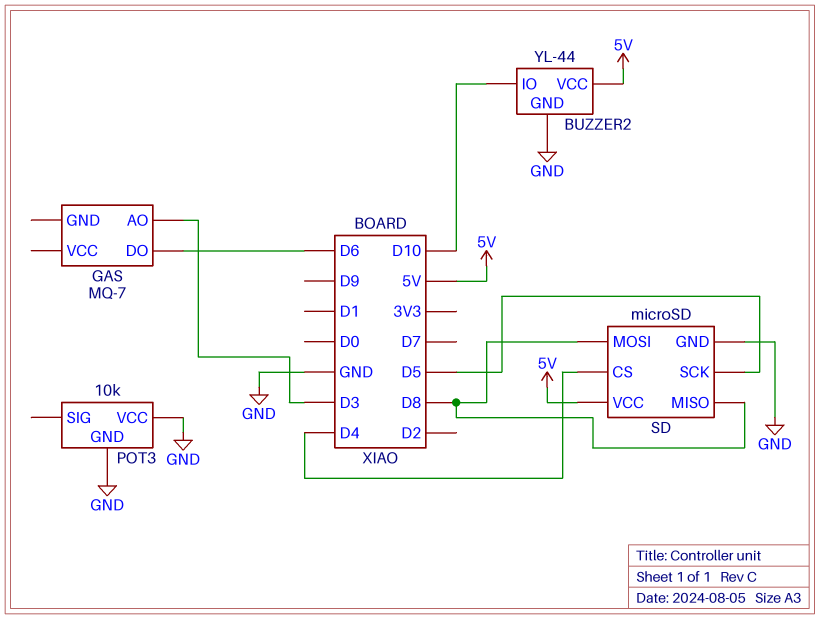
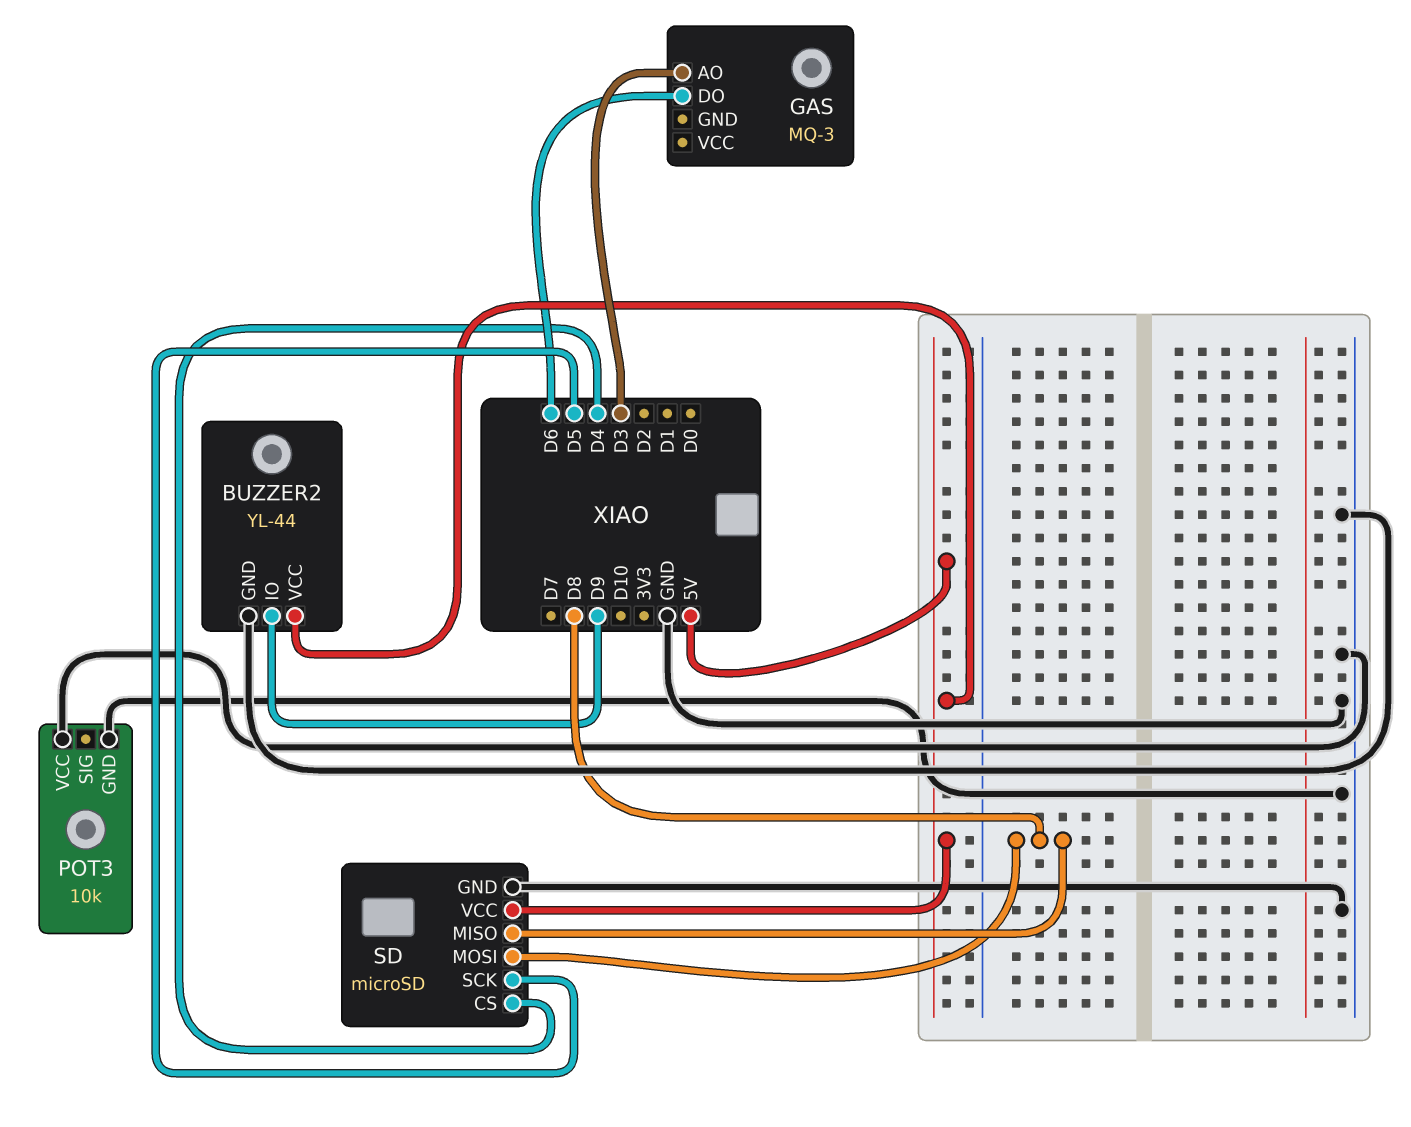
BUZZER2 pin IO: D10 -> D9
GAS: MQ-7 -> MQ-3

